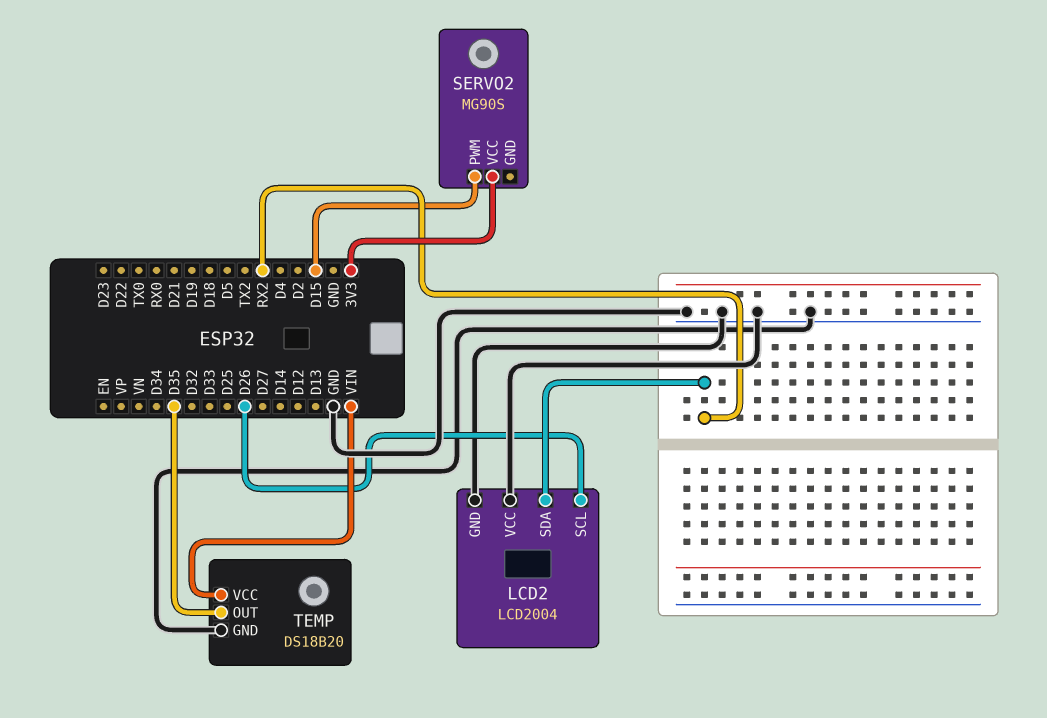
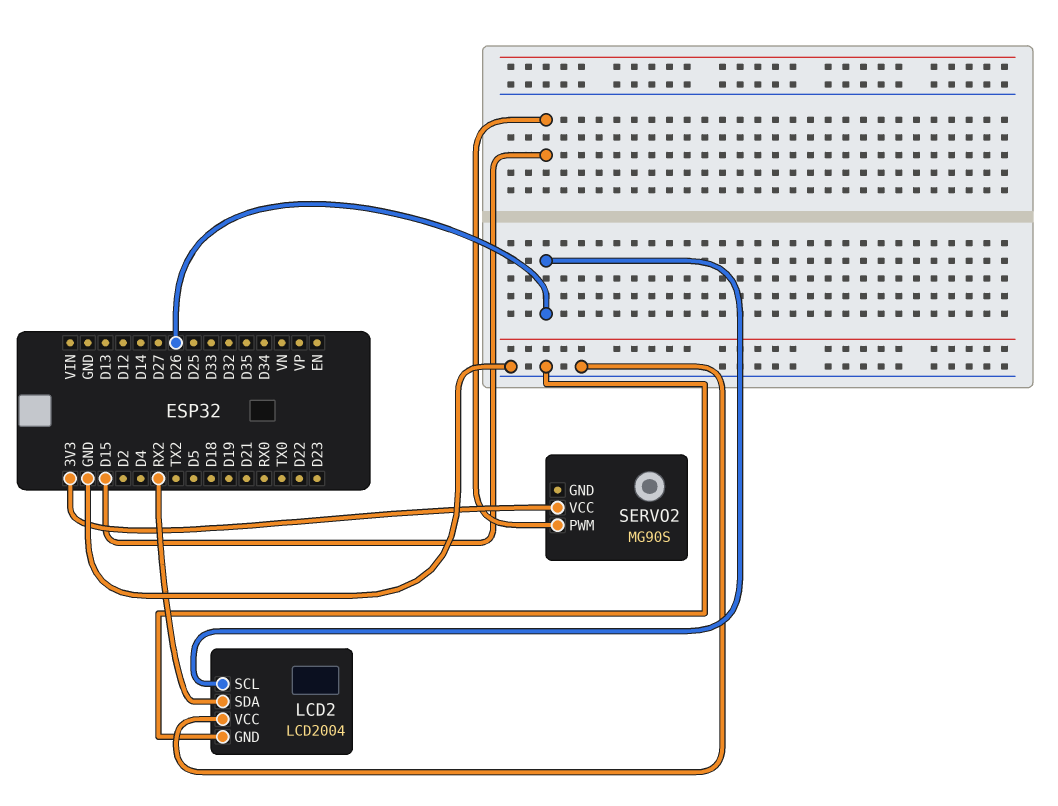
TEMP: DS18B20 -> none
TEMP pin GND: GND -> none
TEMP pin OUT: D35 -> none
TEMP pin VCC: VIN -> none

